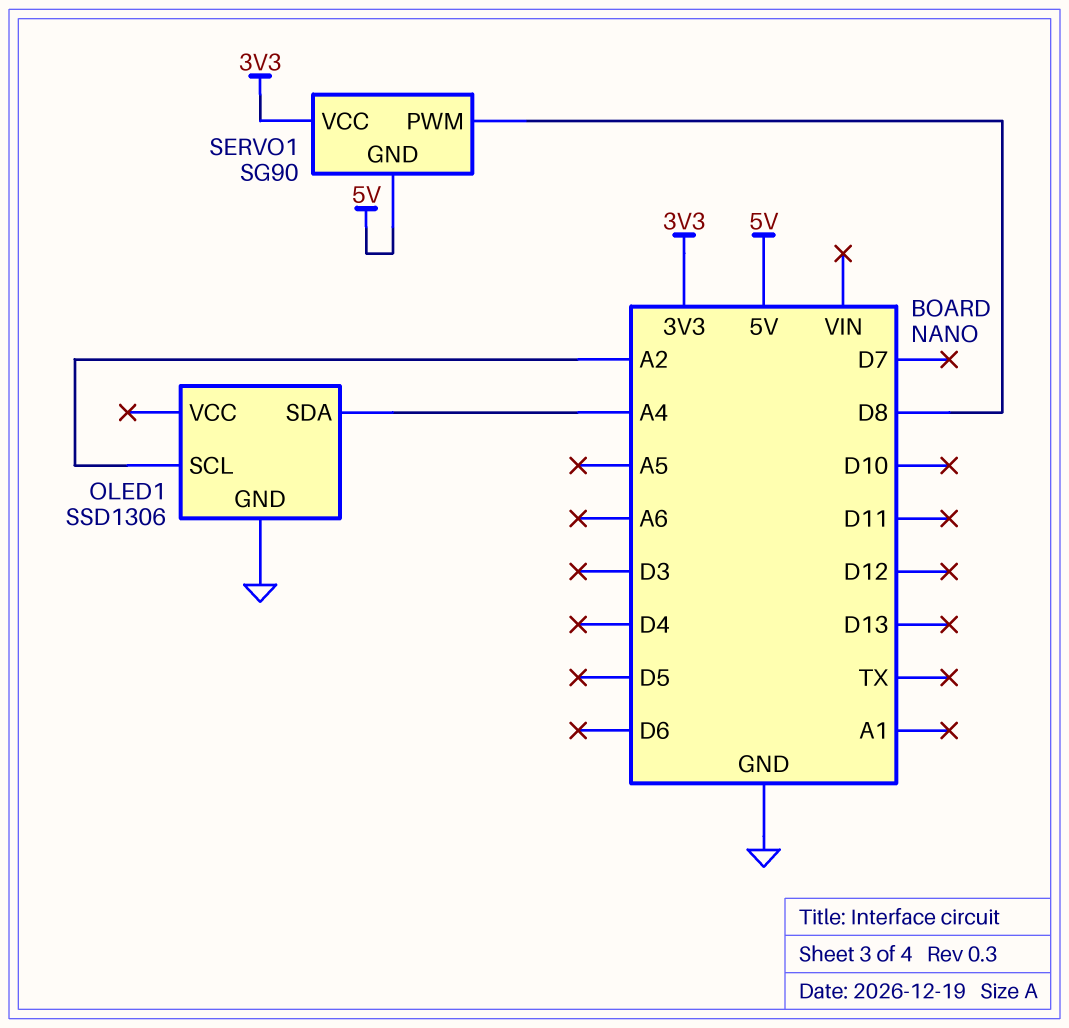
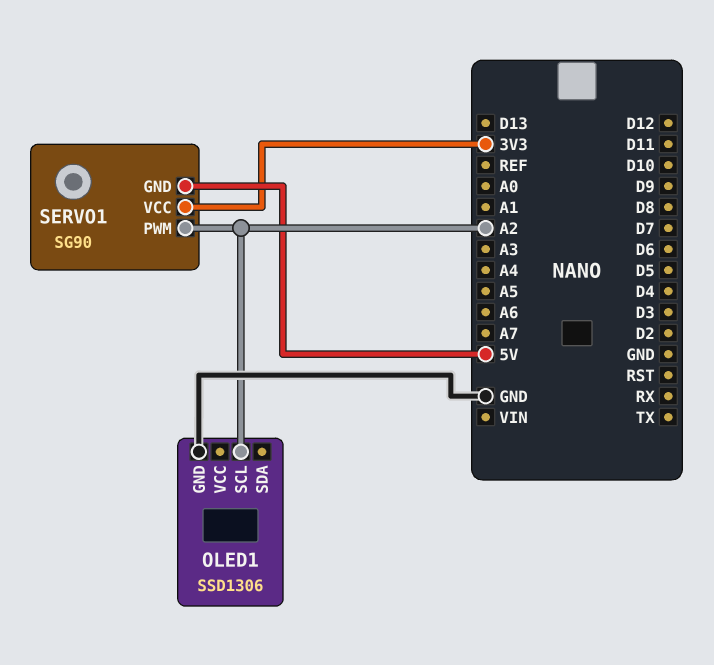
OLED1 pin SDA: A4 -> none
SERVO1 pin PWM: D8 -> A2

